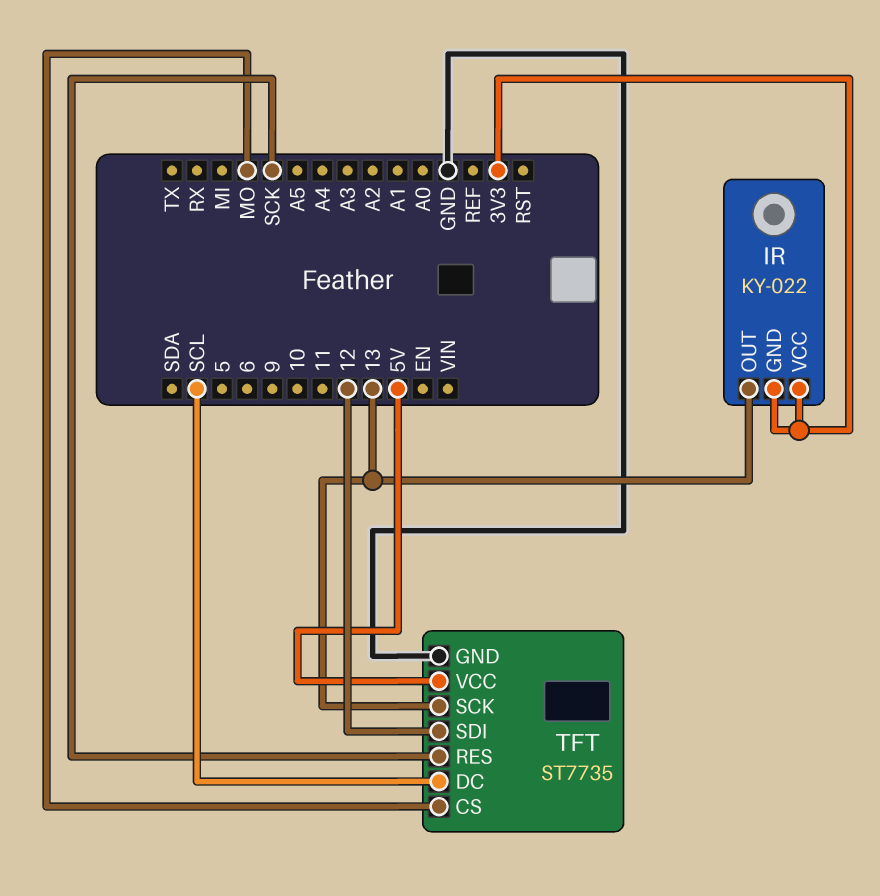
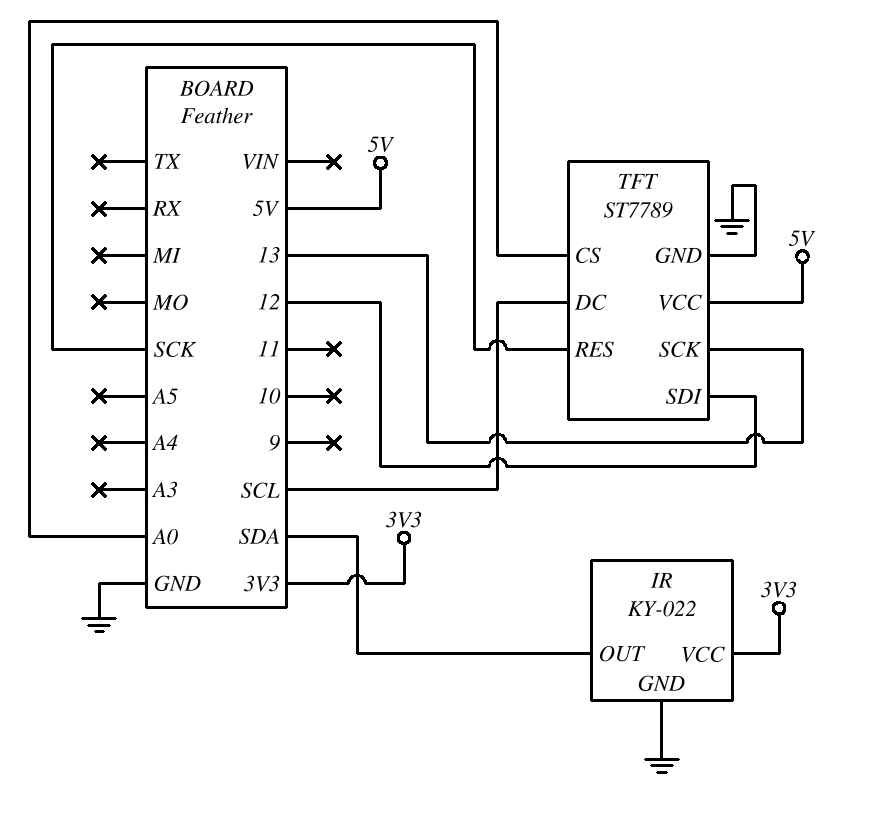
IR pin GND: 3V3 -> GND
IR pin OUT: 13 -> SDA
TFT: ST7735 -> ST7789
TFT pin CS: MO -> A0

